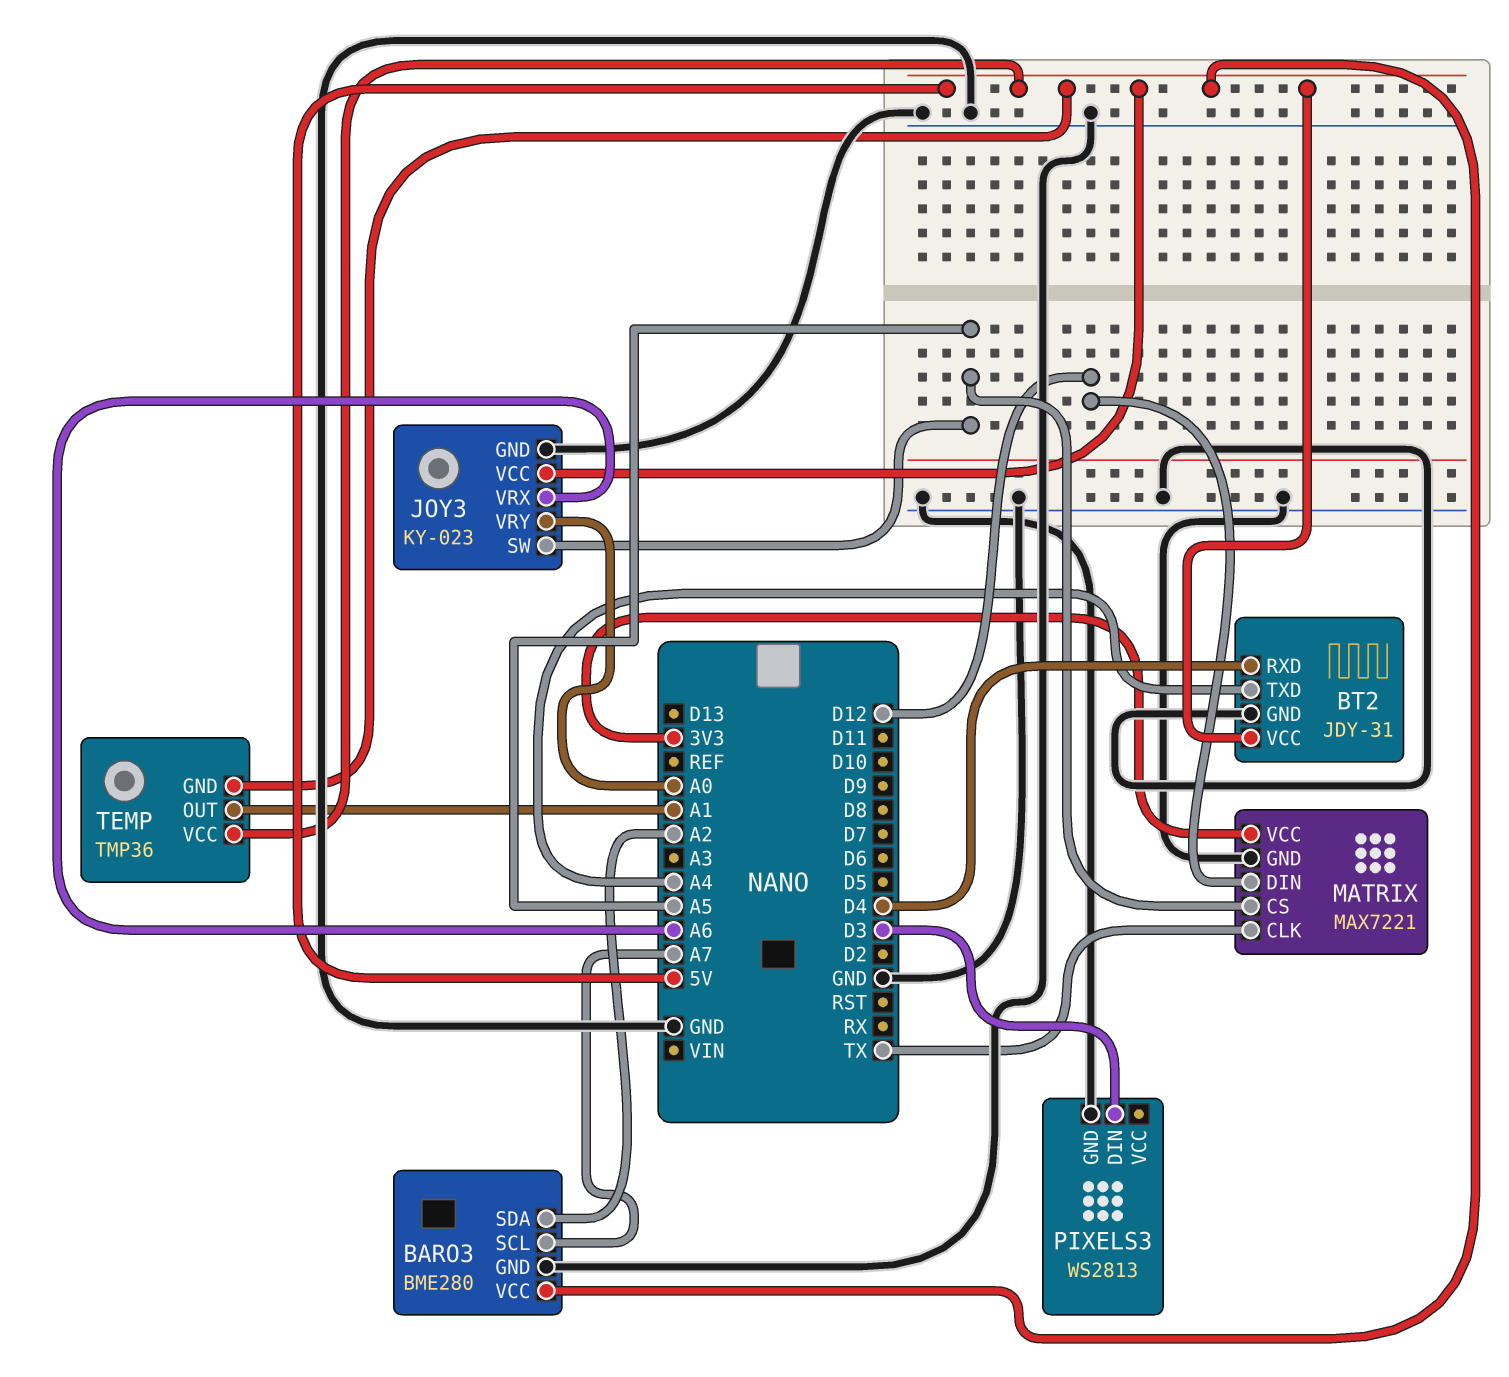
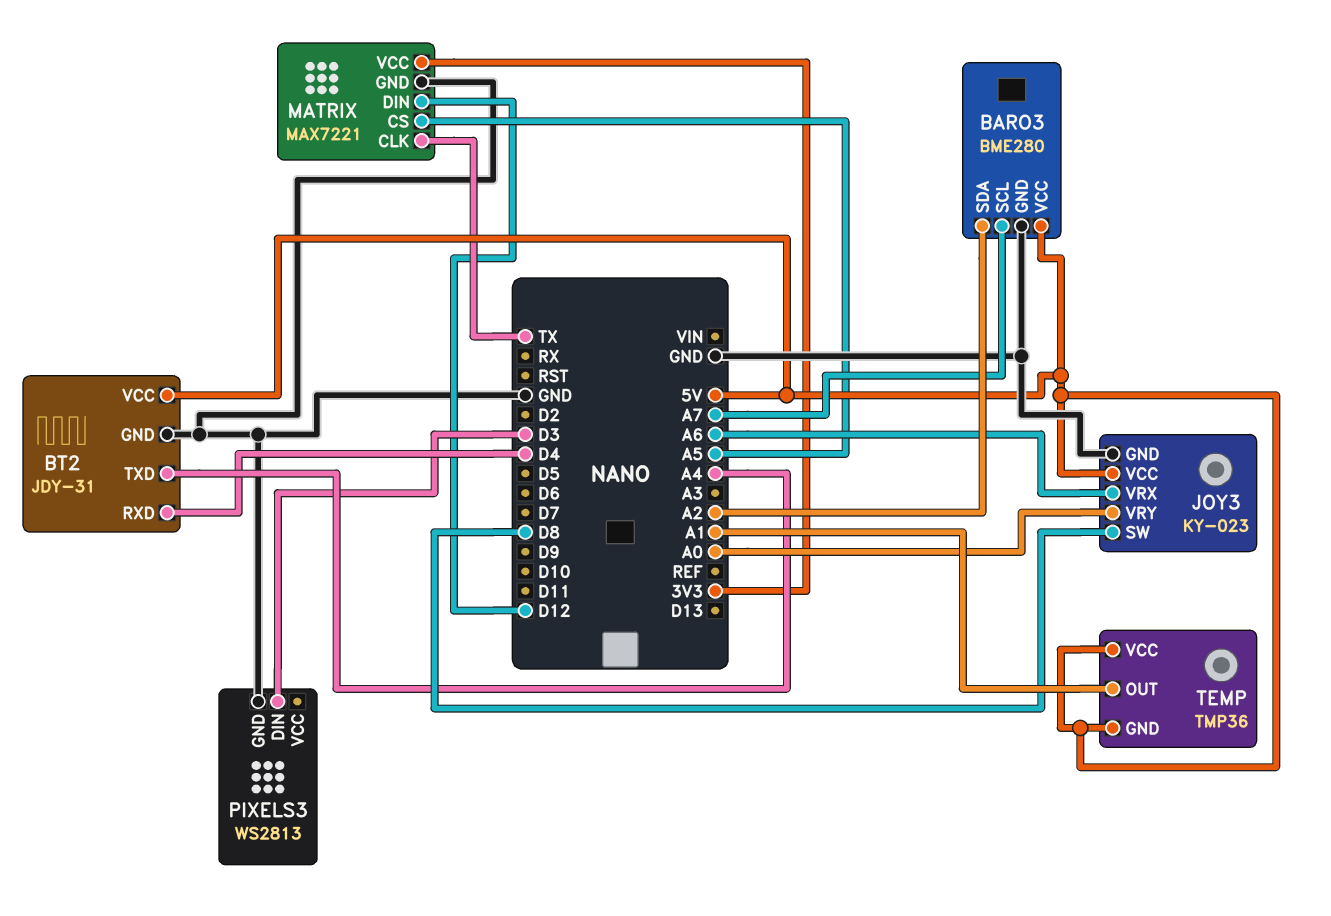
JOY3 pin SW: A5 -> D8

